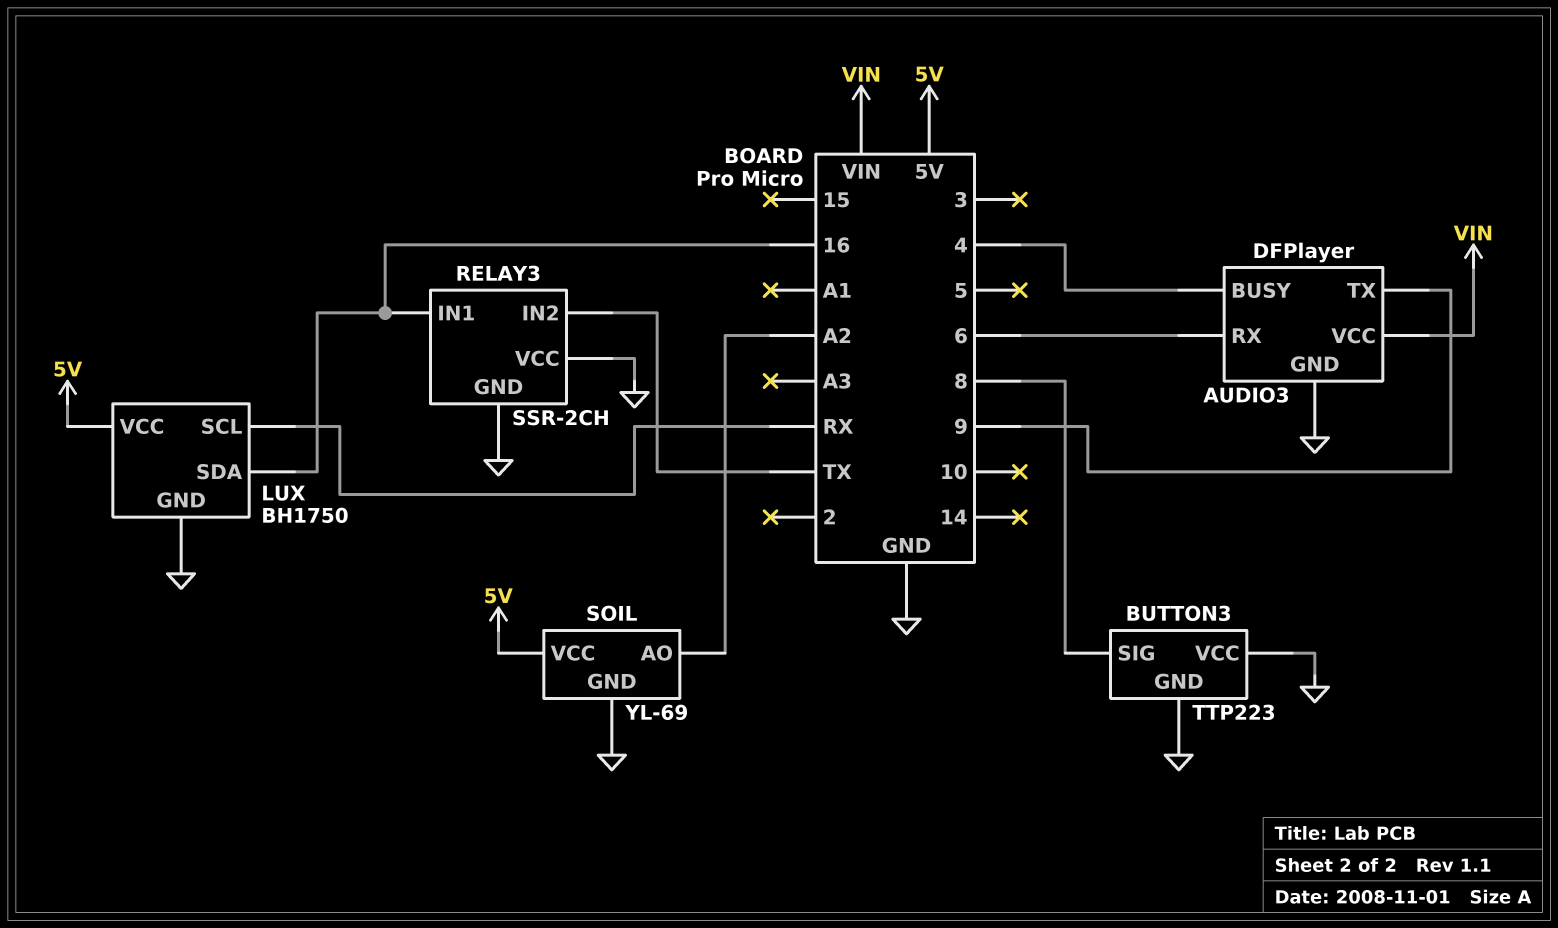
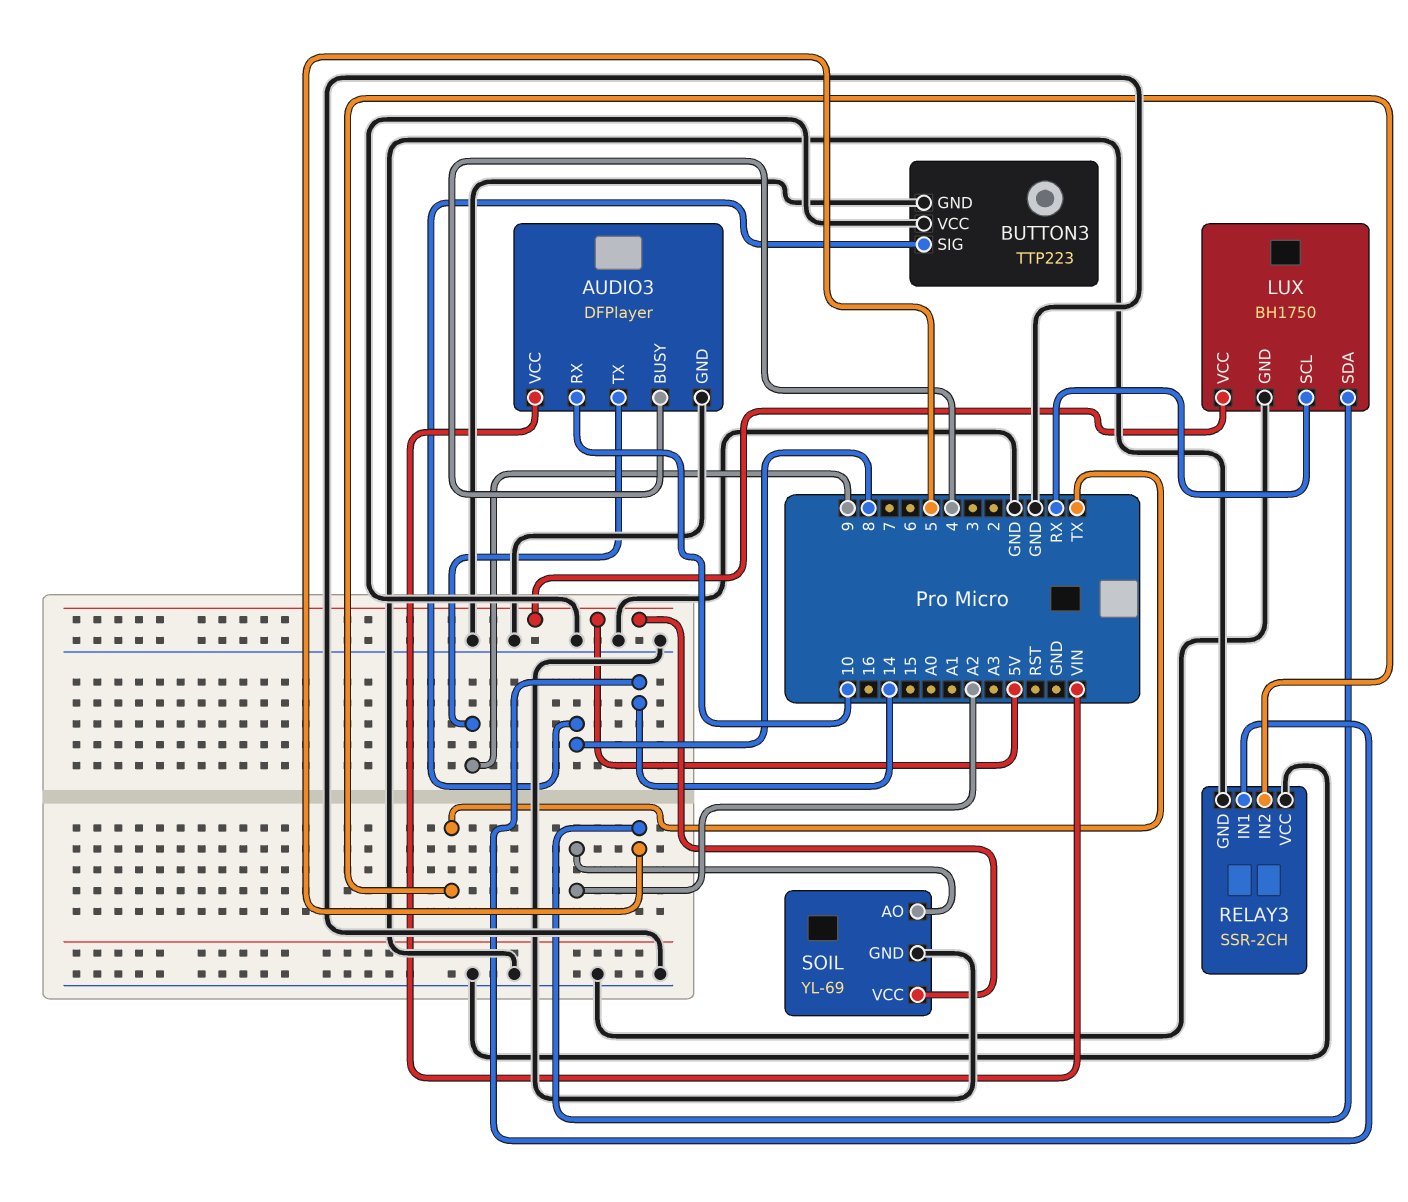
AUDIO3 pin RX: 6 -> 10
LUX pin SDA: 16 -> 5
RELAY3 pin IN1: 16 -> 14

